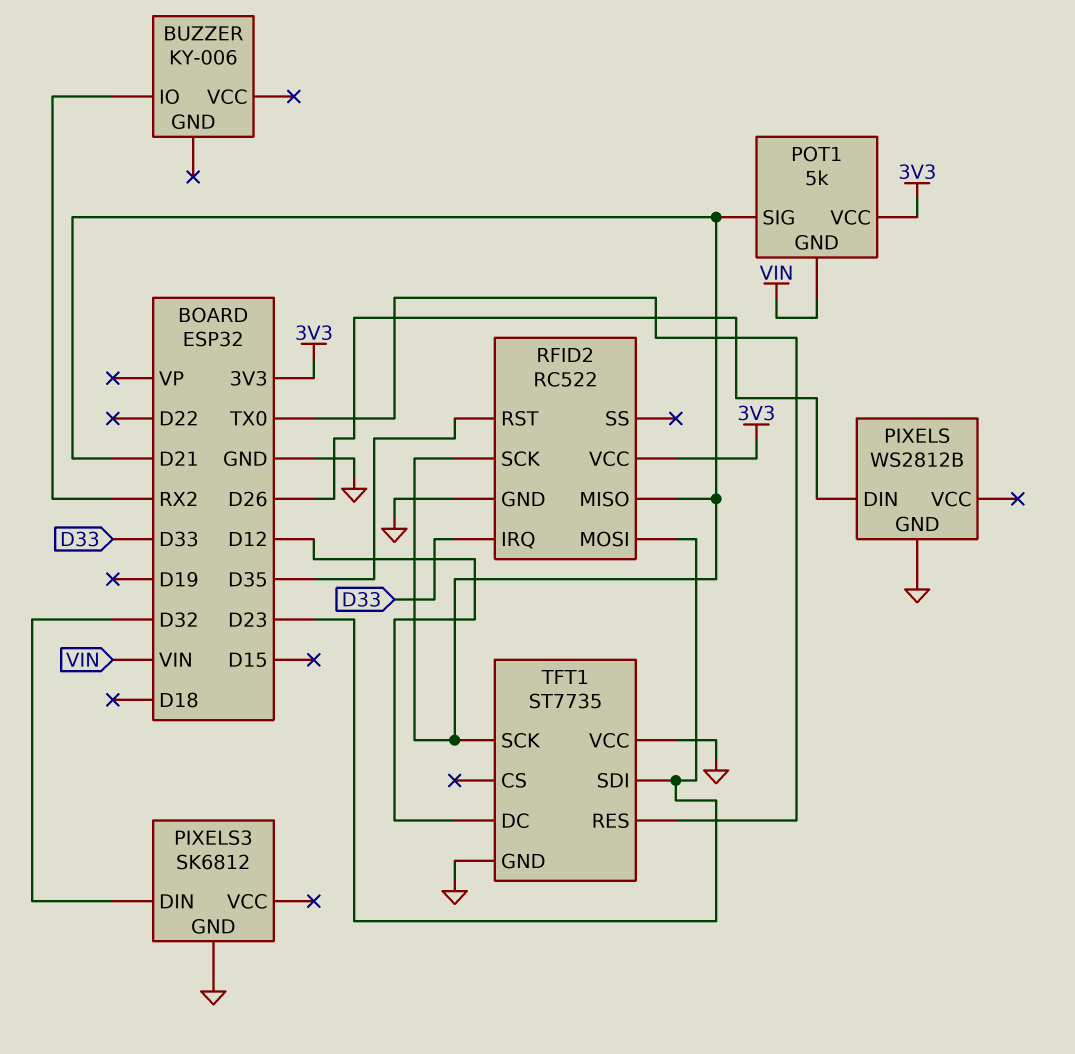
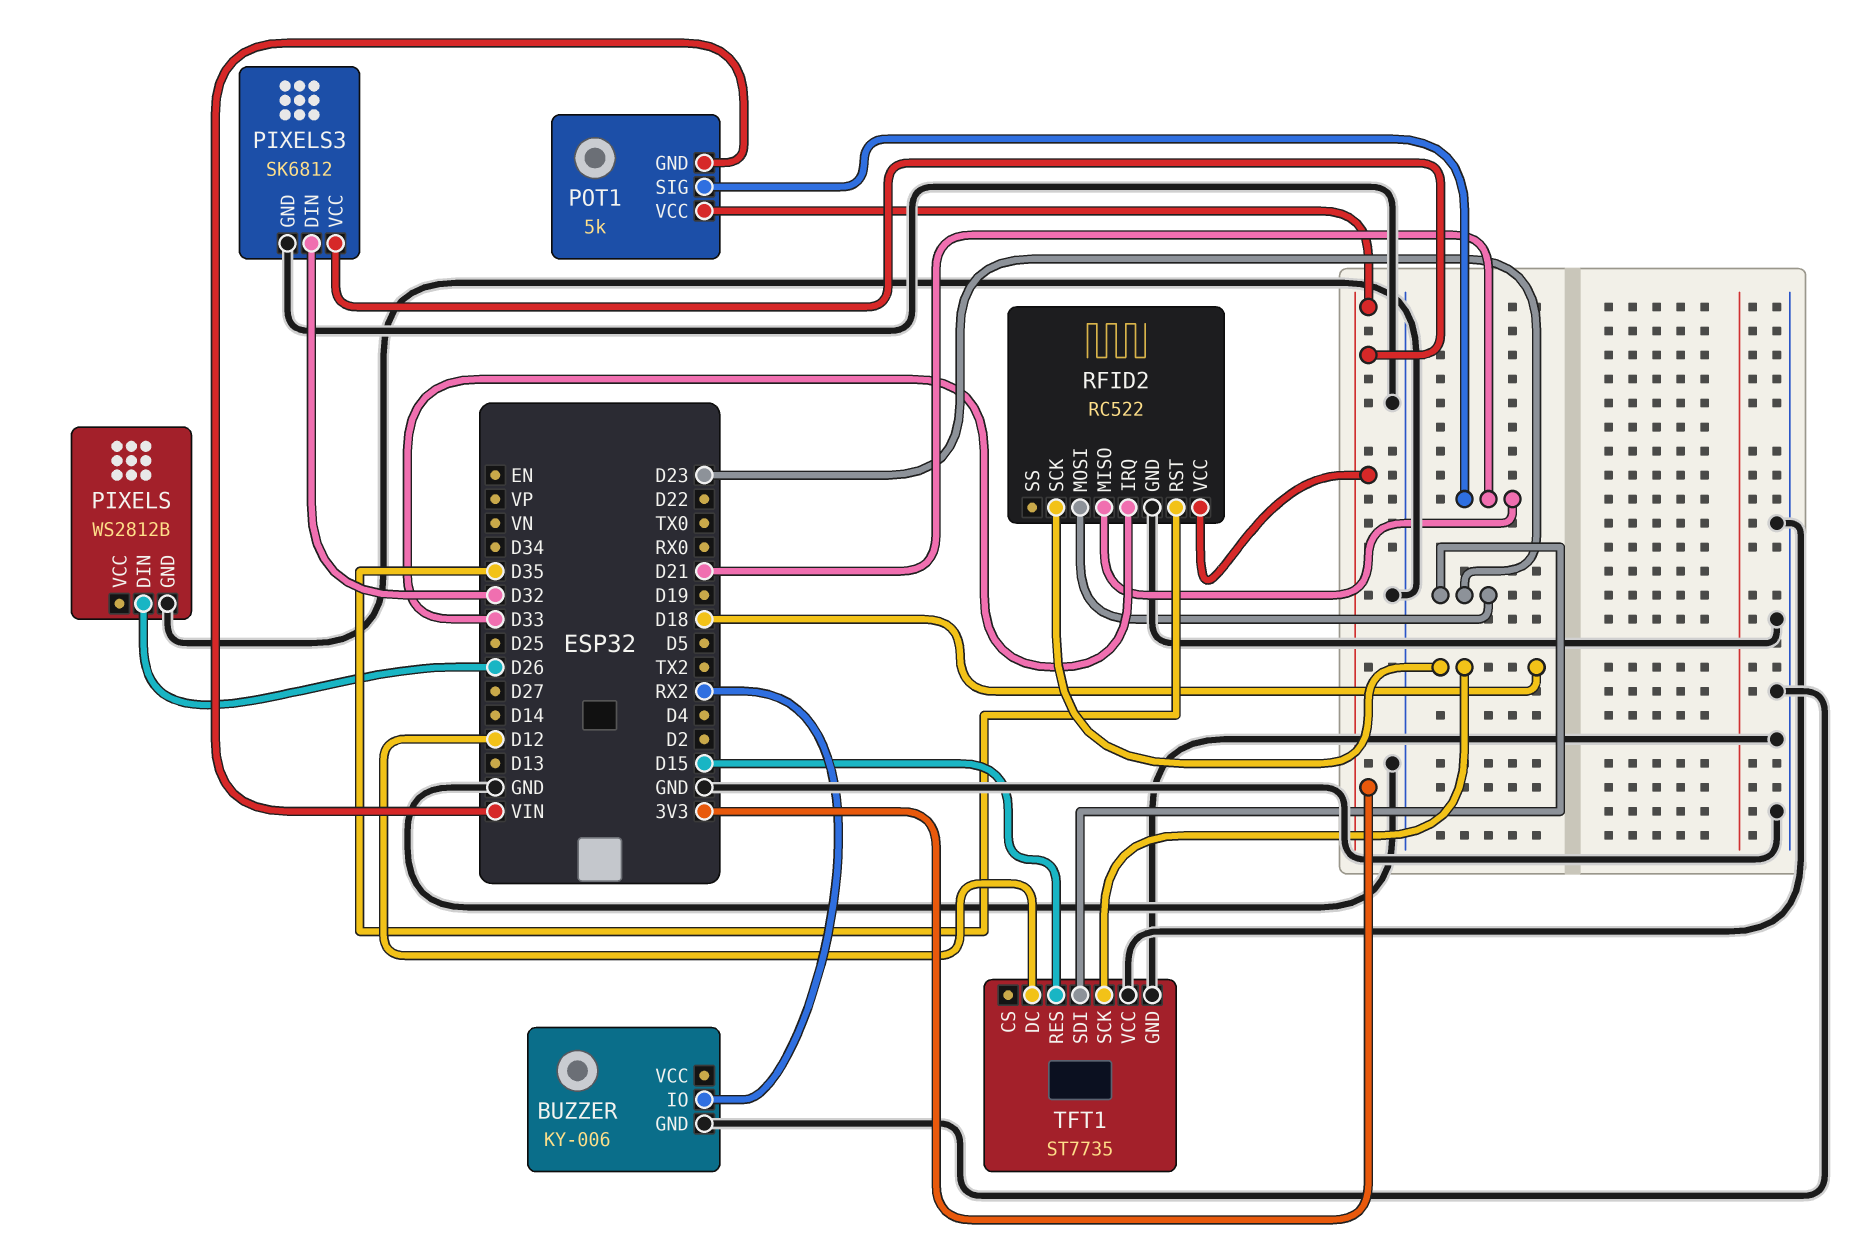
BUZZER pin GND: none -> GND
PIXELS3 pin VCC: none -> 3V3
RFID2 pin SCK: D21 -> D18
TFT1 pin RES: TX0 -> D15
TFT1 pin SCK: D21 -> D18

